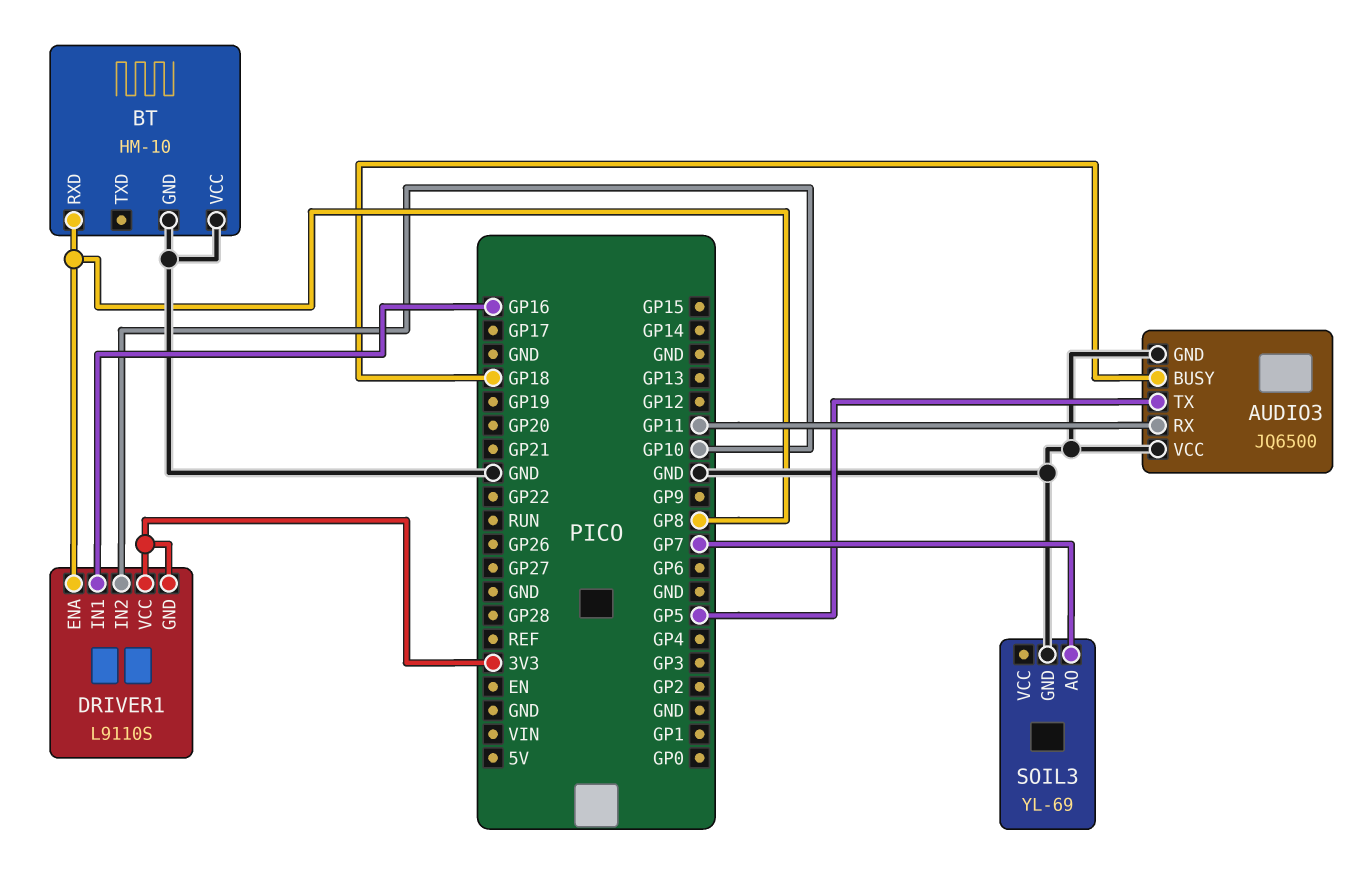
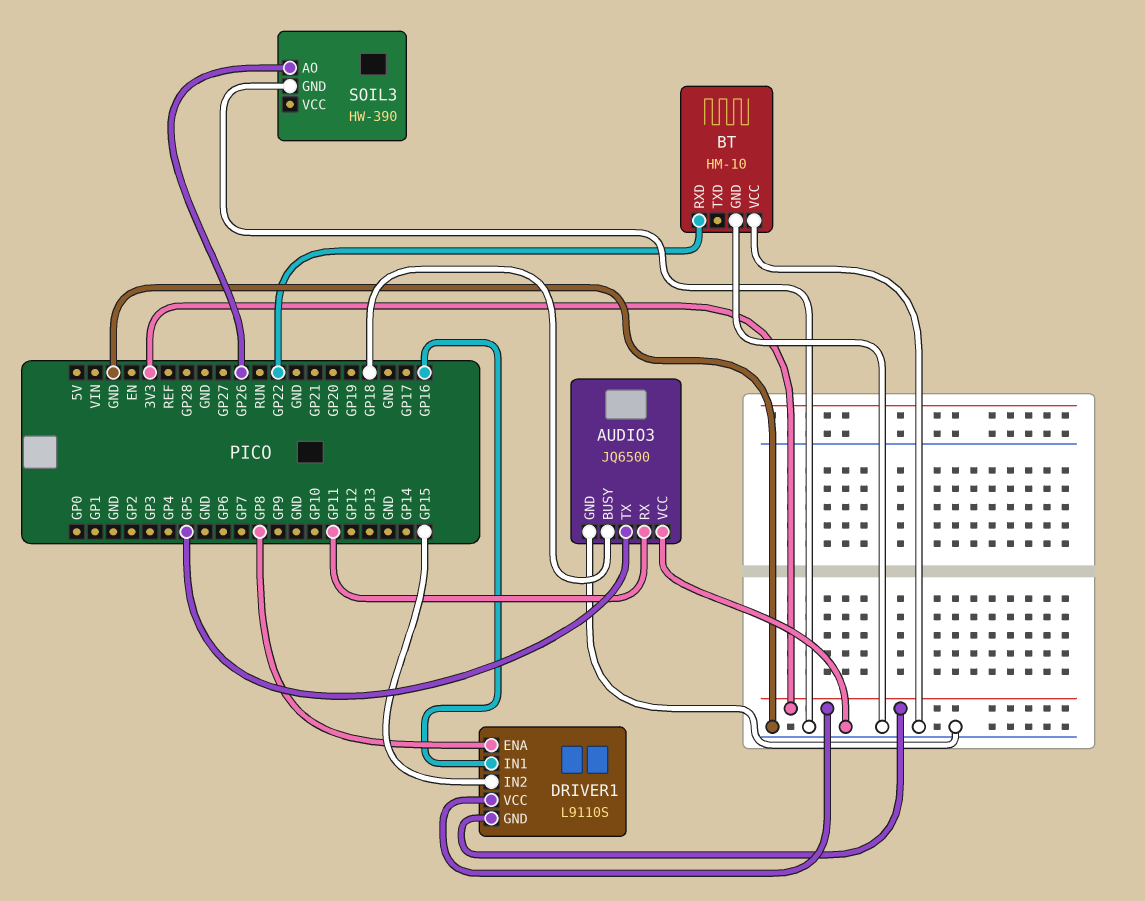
BT pin RXD: GP8 -> GP22
DRIVER1 pin IN2: GP10 -> GP15
SOIL3: YL-69 -> HW-390
SOIL3 pin AO: GP7 -> GP26

